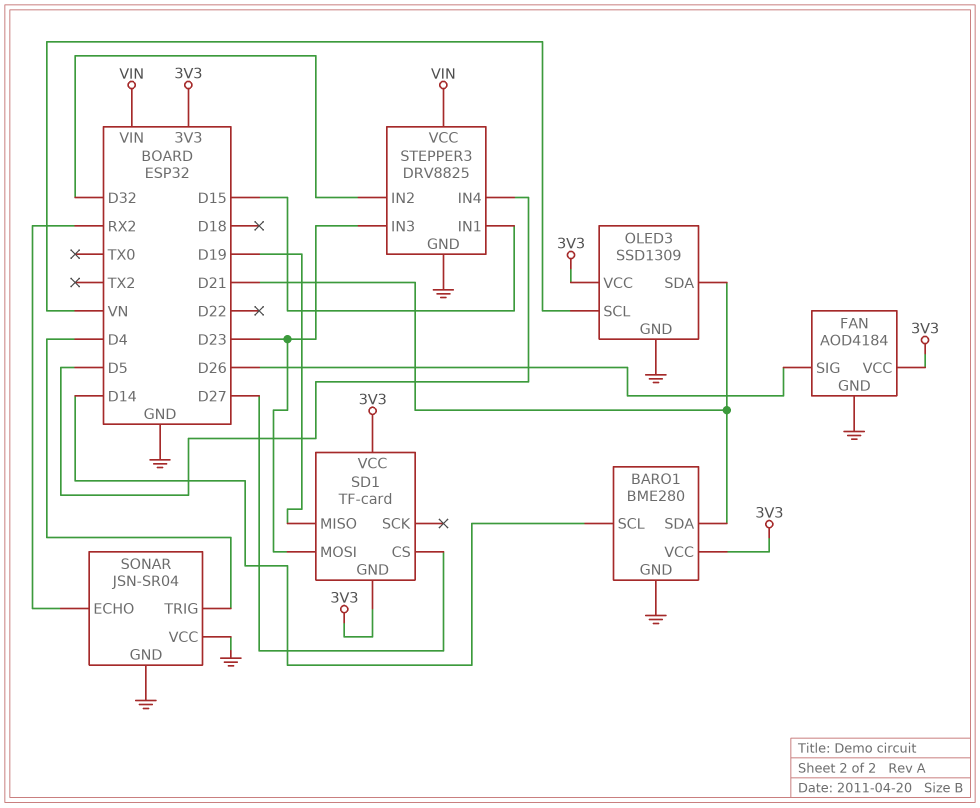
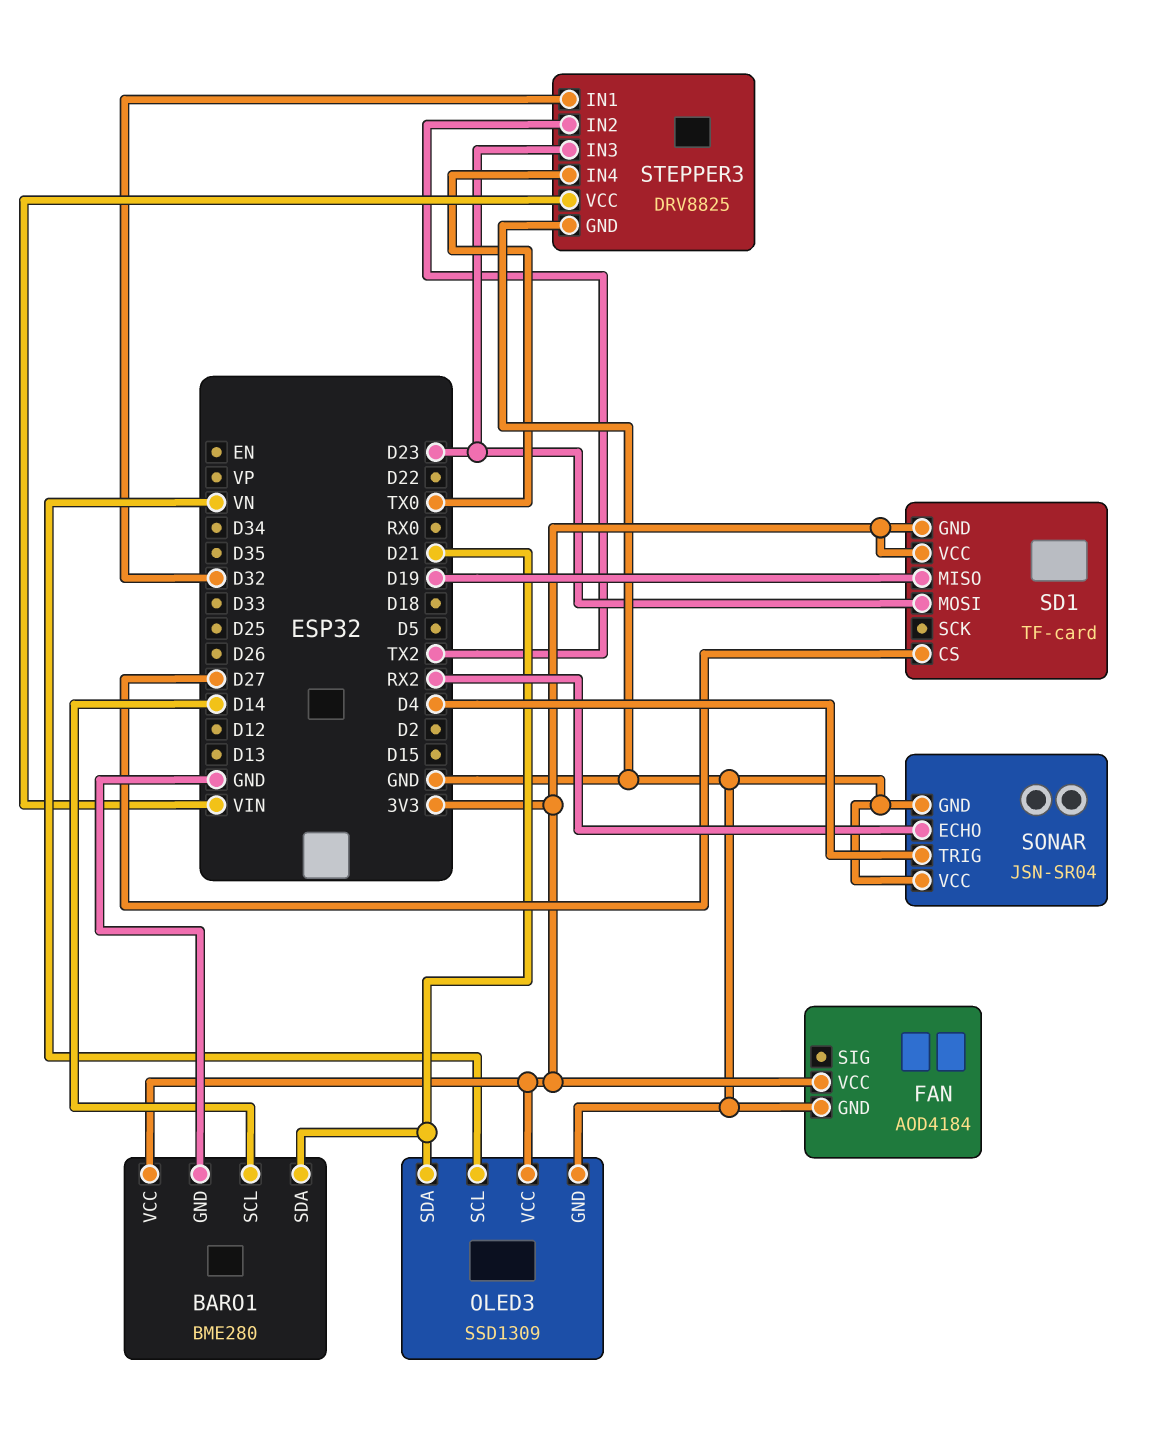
FAN pin SIG: D26 -> none
STEPPER3 pin IN1: D15 -> D32
STEPPER3 pin IN2: D32 -> TX2
STEPPER3 pin IN4: D5 -> TX0

